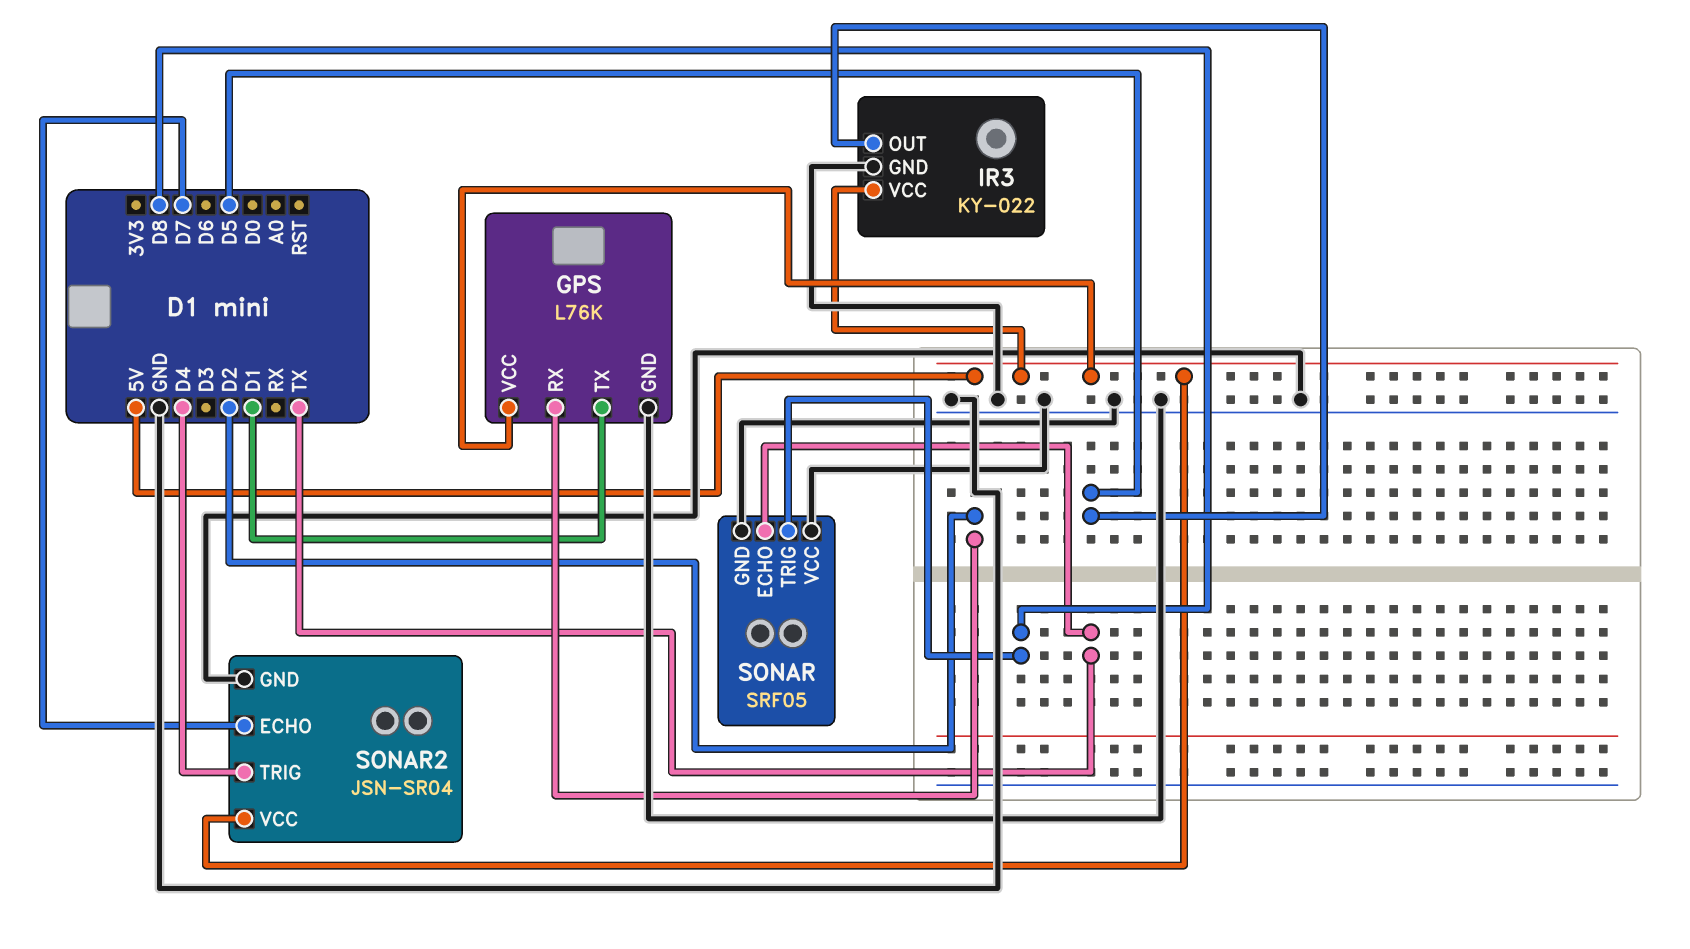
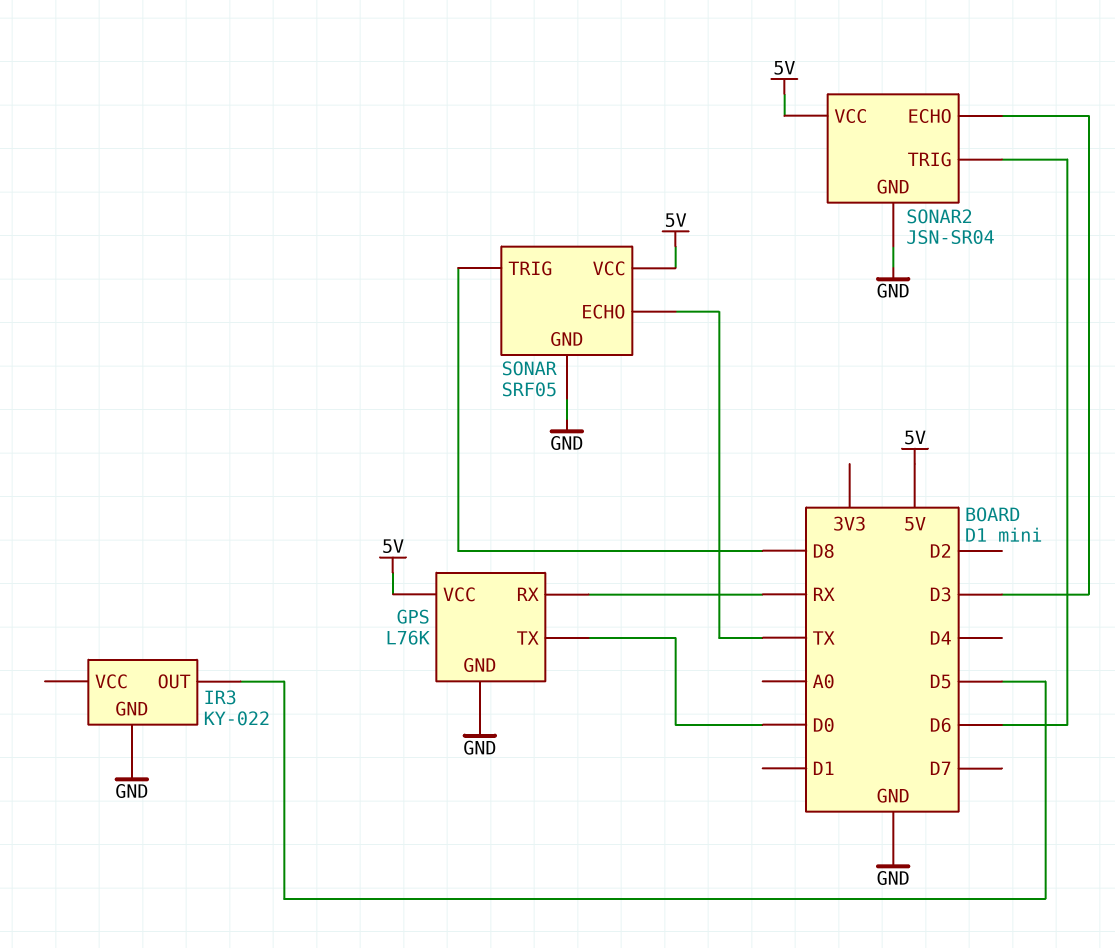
GPS pin RX: D2 -> RX
GPS pin TX: D1 -> D0
IR3 pin VCC: 5V -> none
SONAR pin VCC: GND -> 5V
SONAR2 pin ECHO: D7 -> D3
SONAR2 pin TRIG: D4 -> D6

